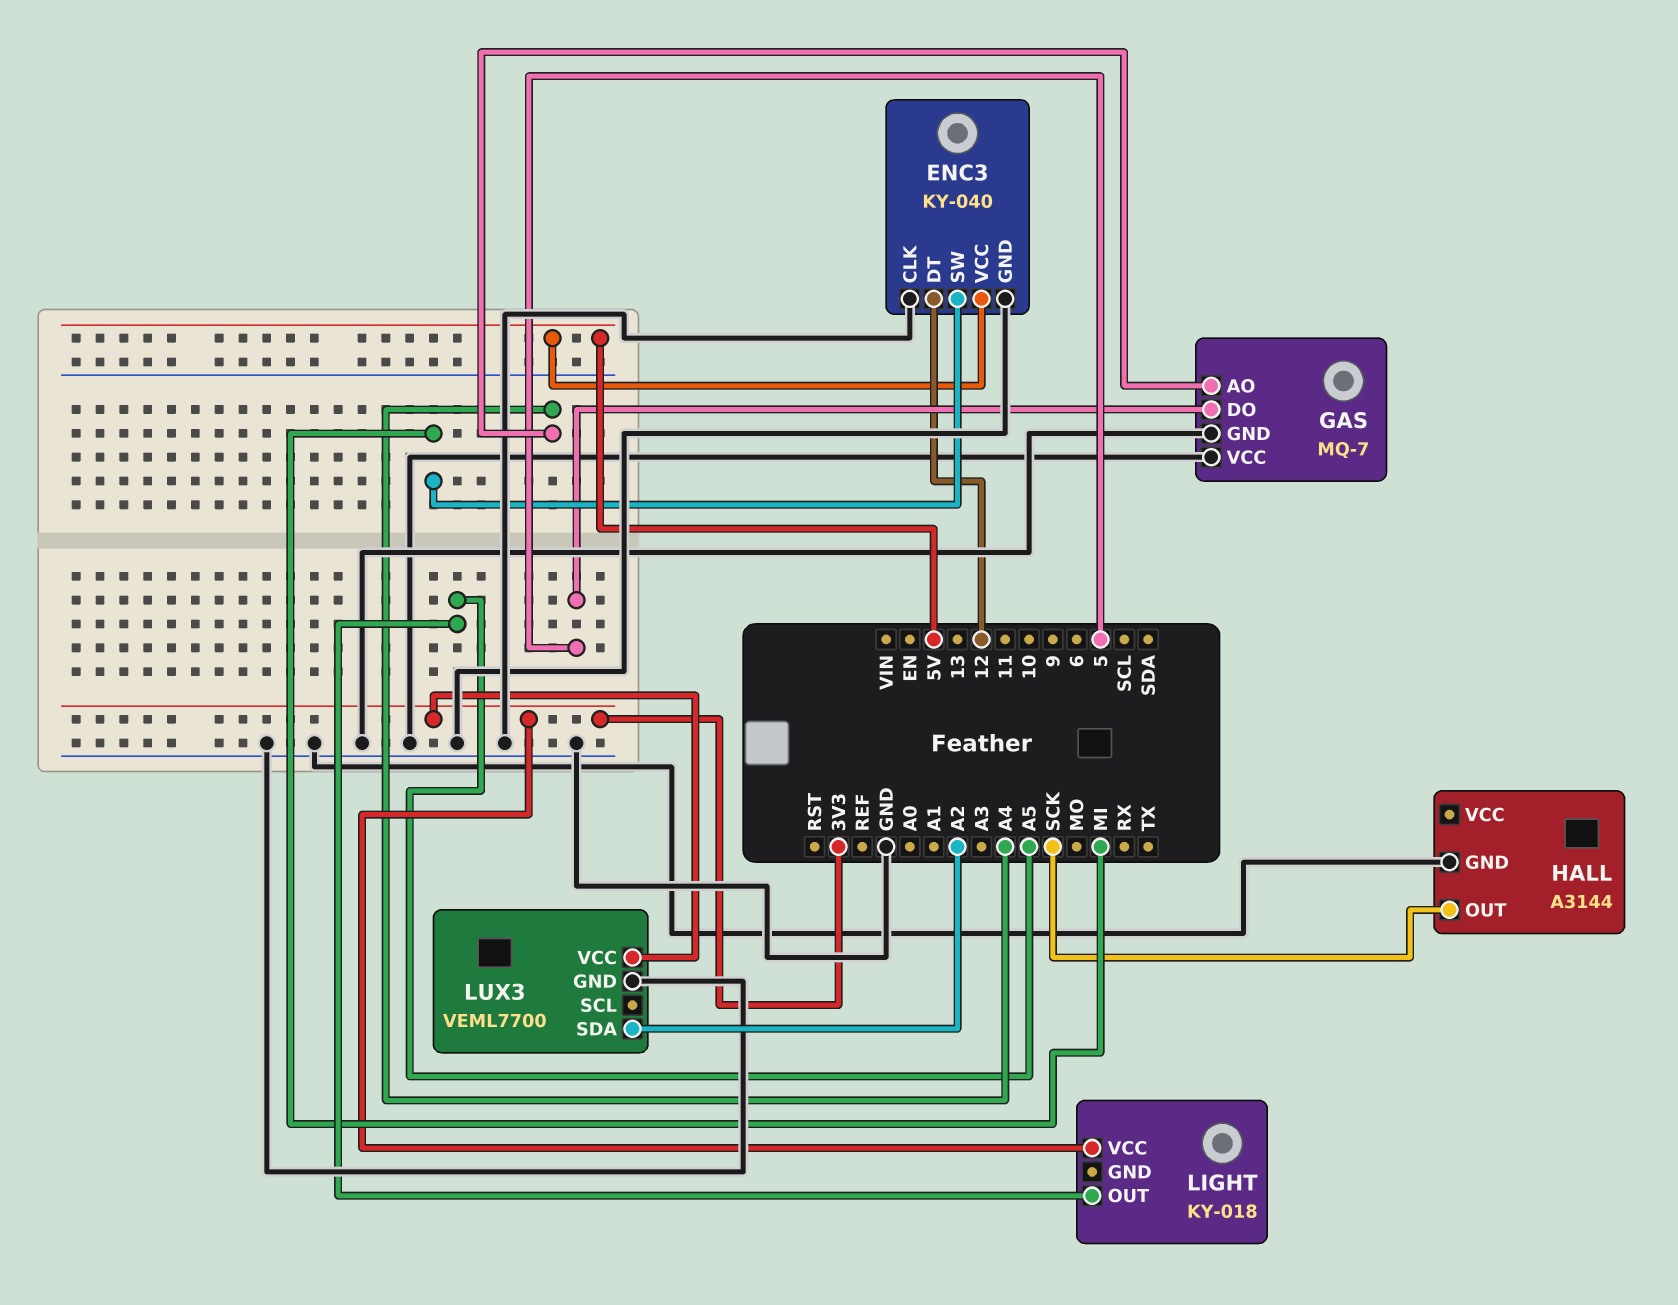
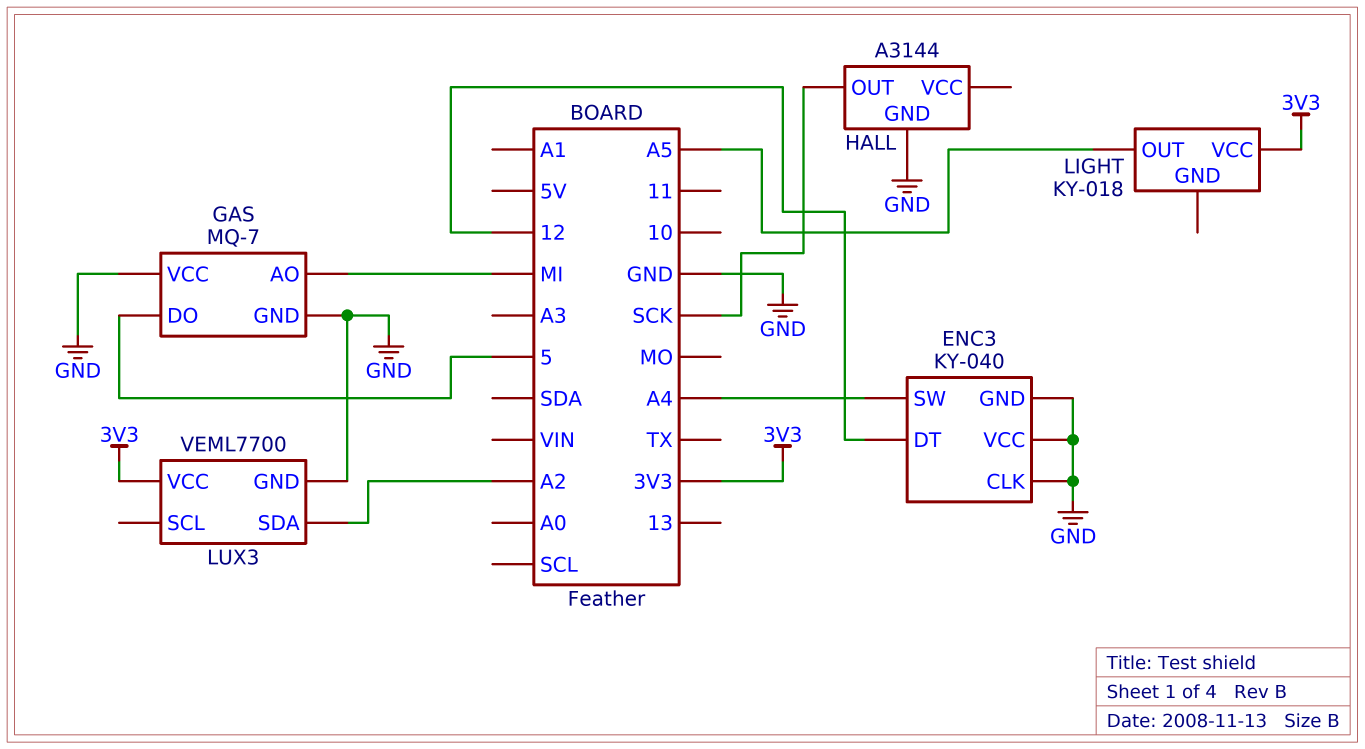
ENC3 pin SW: MI -> A4
ENC3 pin VCC: 5V -> GND
GAS pin AO: A4 -> MI

